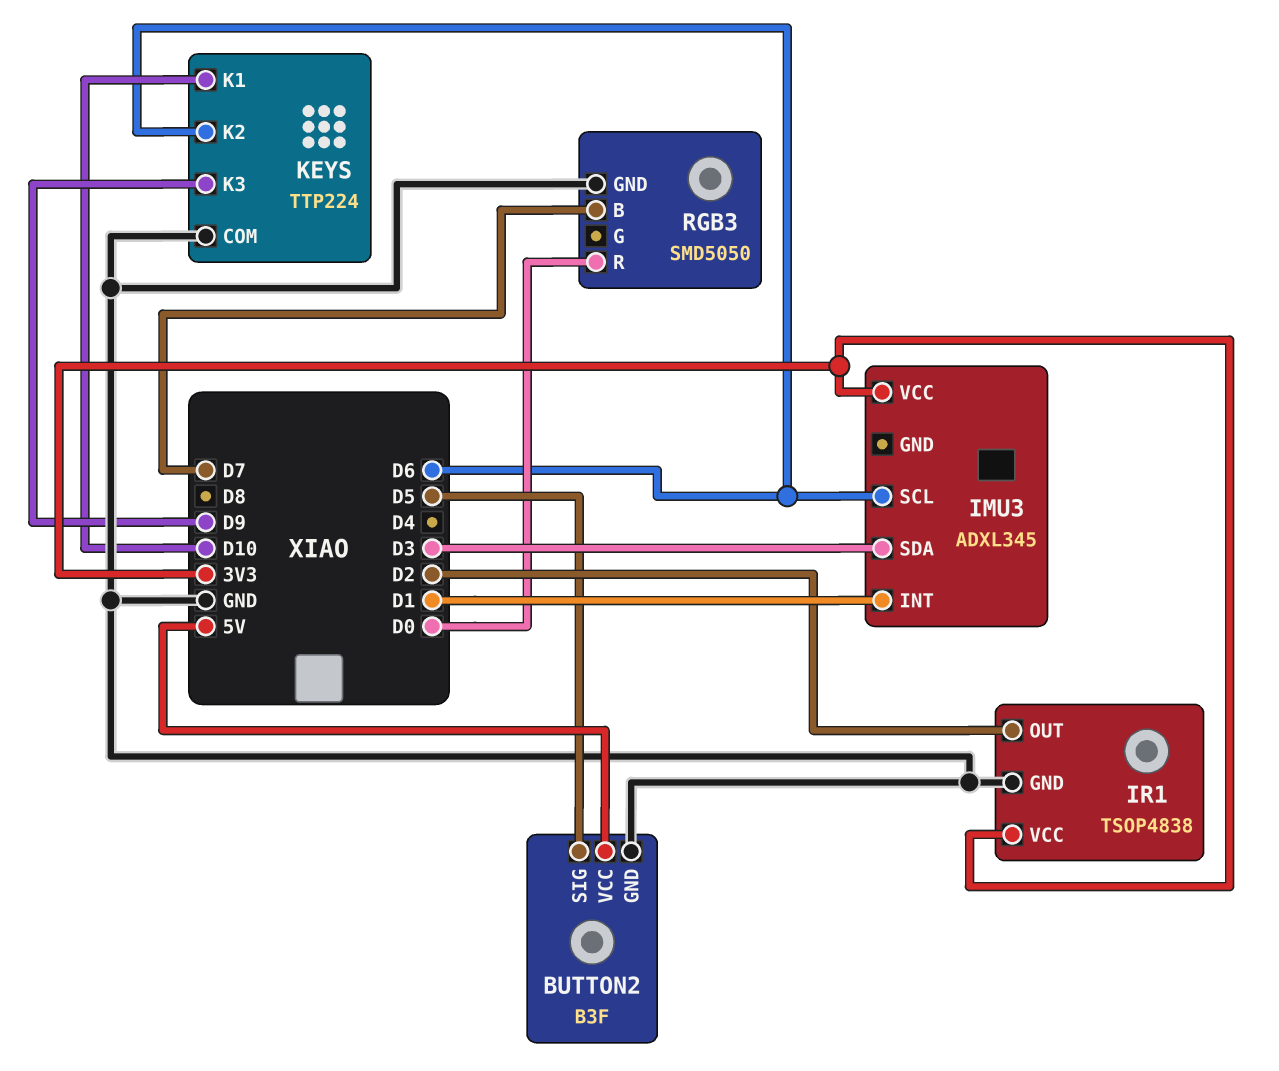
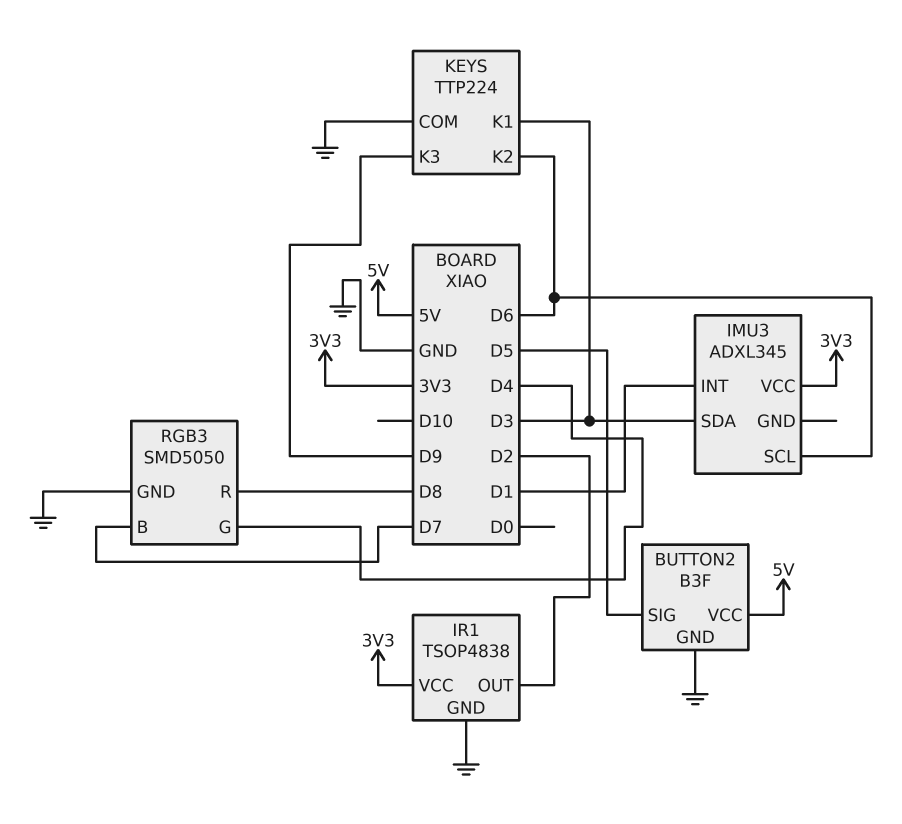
KEYS pin K1: D10 -> D3
RGB3 pin G: none -> D4
RGB3 pin R: D0 -> D8

